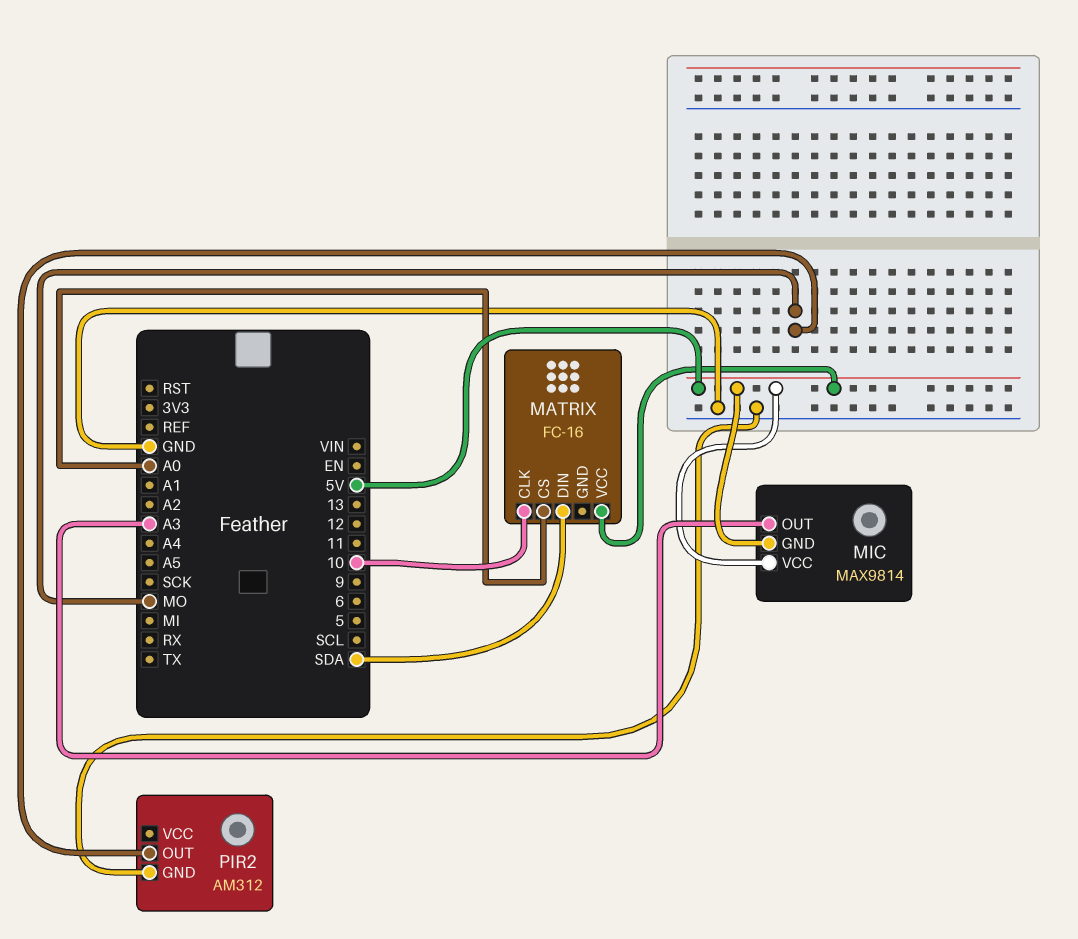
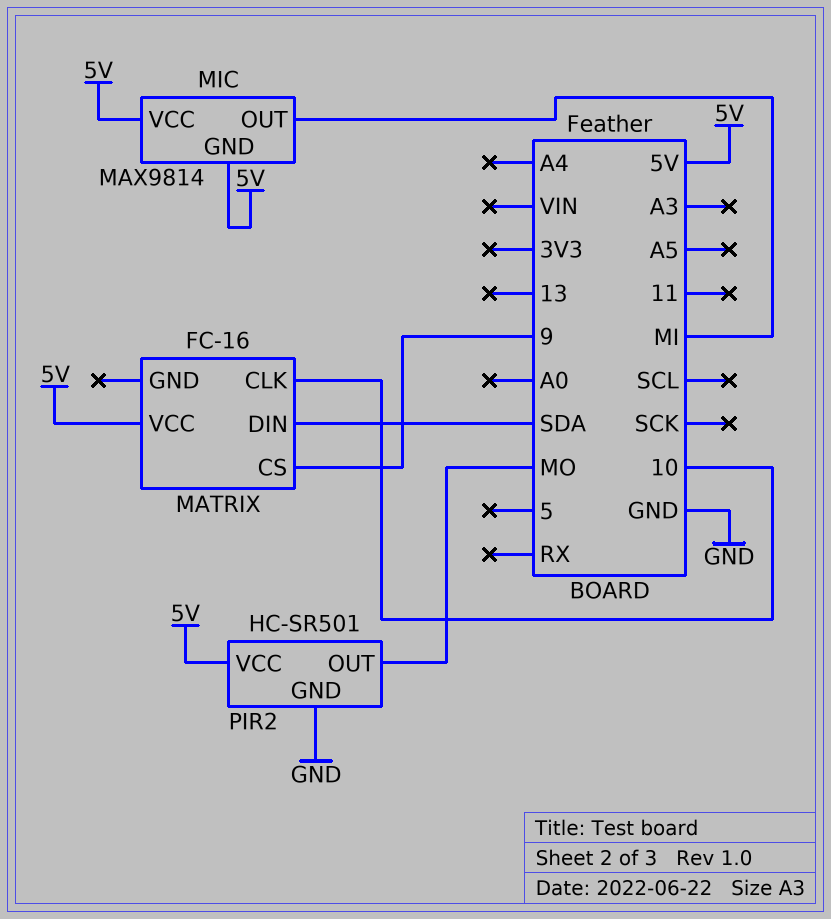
MATRIX pin CS: A0 -> 9
MIC pin OUT: A3 -> MI
PIR2: AM312 -> HC-SR501
PIR2 pin VCC: none -> 5V

